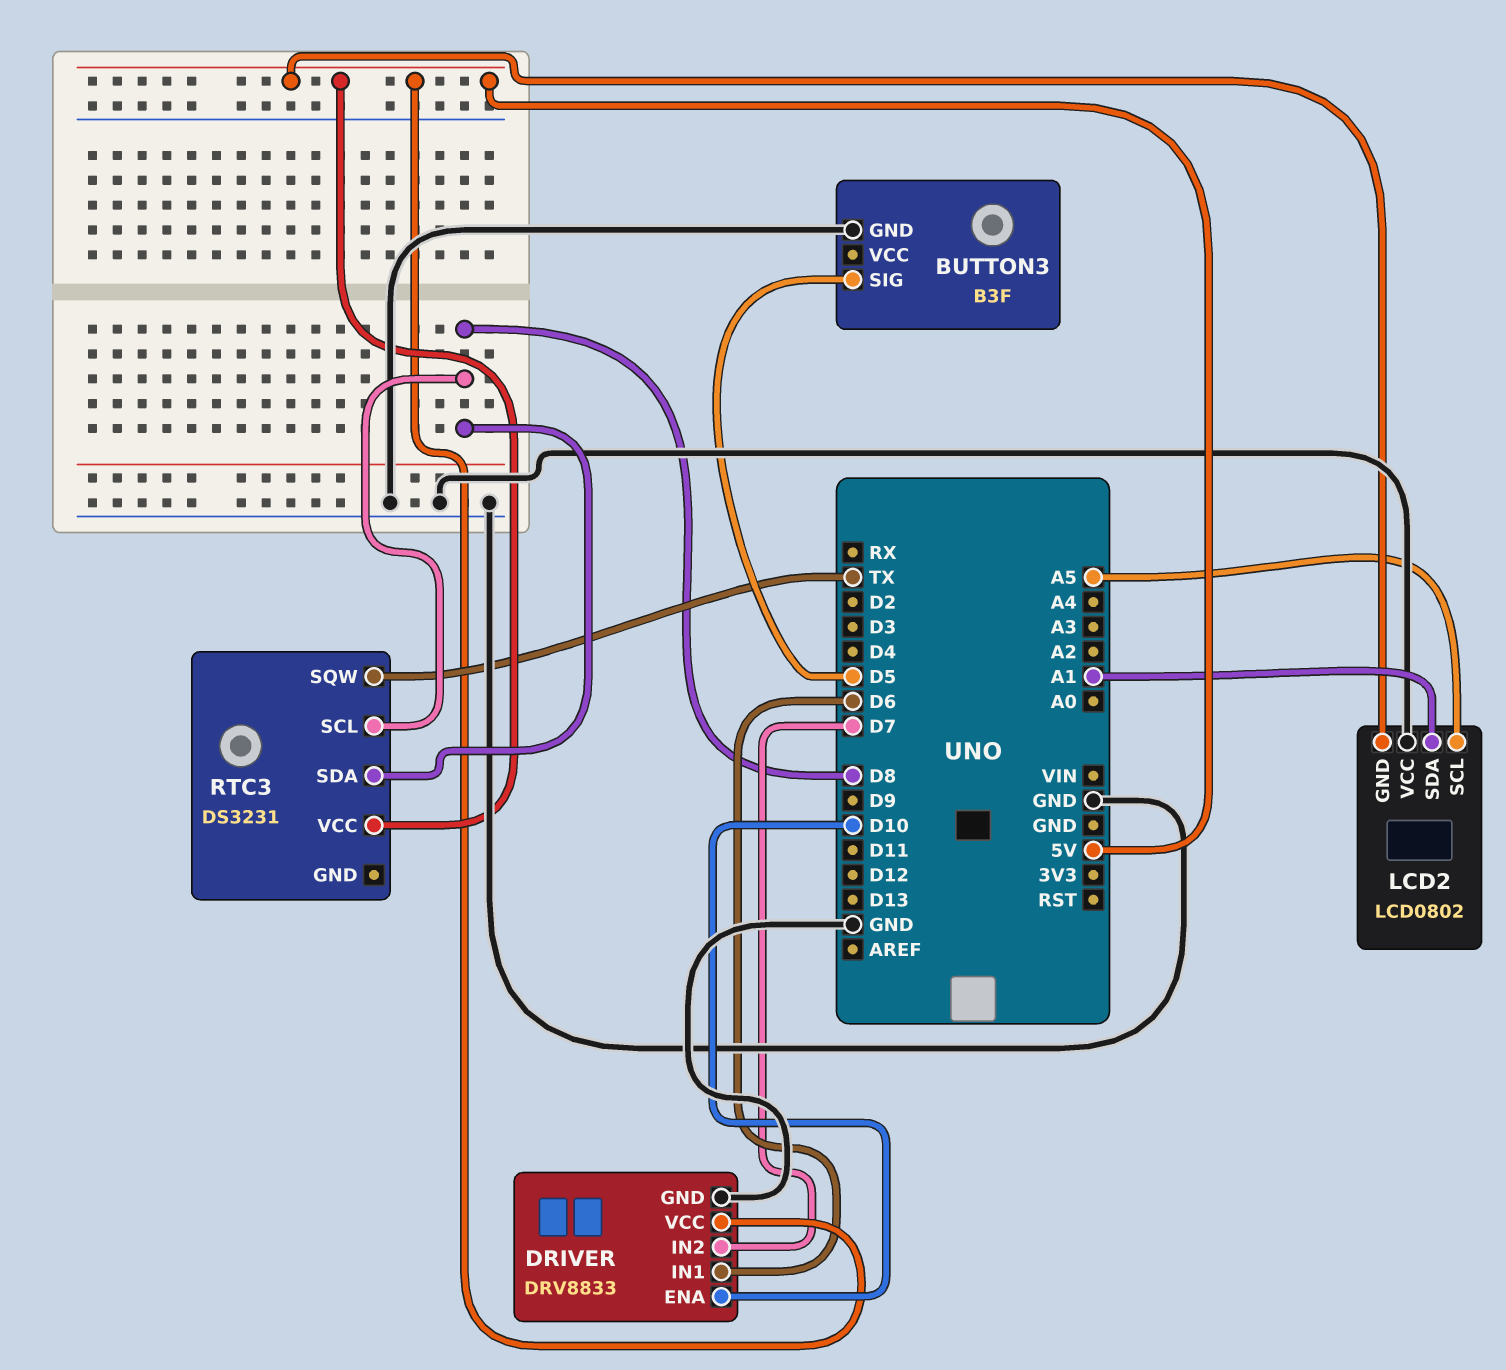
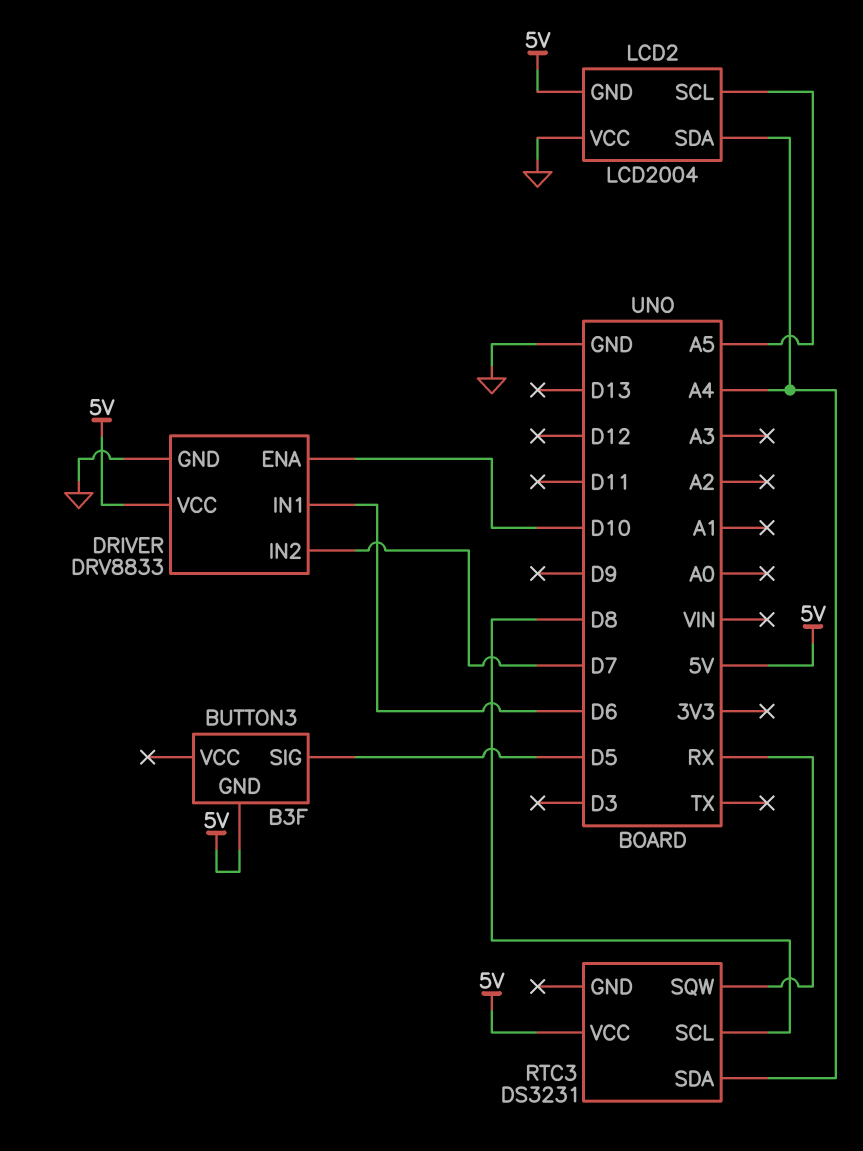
BUTTON3 pin GND: GND -> 5V
LCD2: LCD0802 -> LCD2004
LCD2 pin SDA: A1 -> A4
RTC3 pin SDA: D8 -> A4
RTC3 pin SQW: TX -> RX

